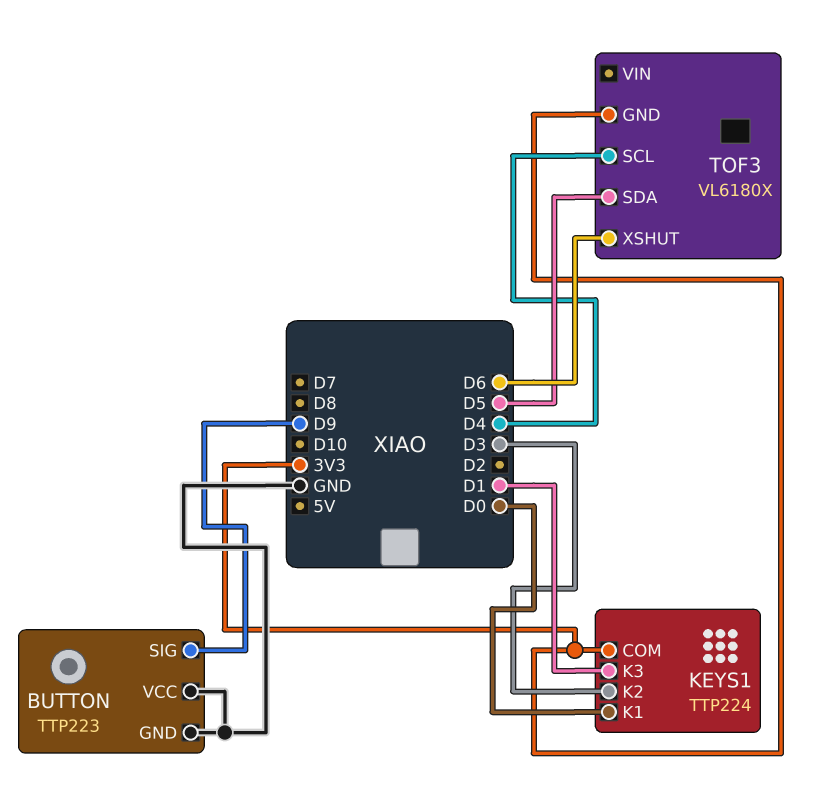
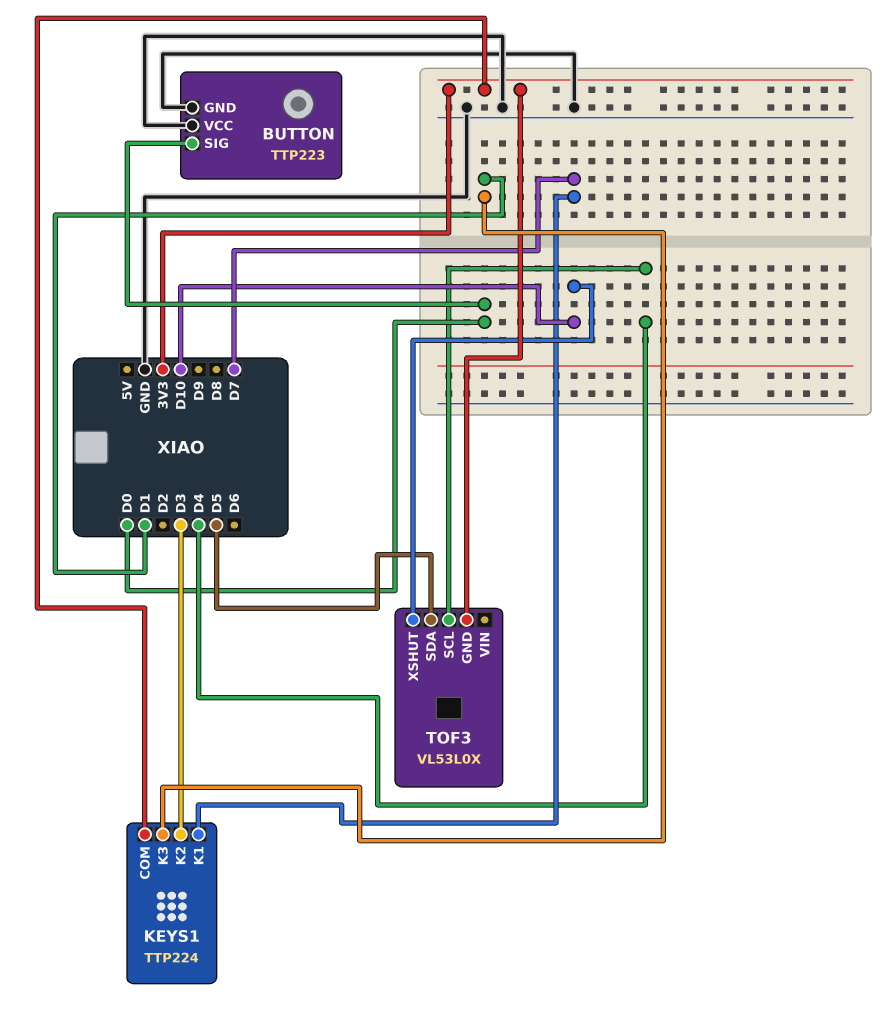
BUTTON pin SIG: D9 -> D0
KEYS1 pin K1: D0 -> D7
TOF3: VL6180X -> VL53L0X
TOF3 pin XSHUT: D6 -> D10

